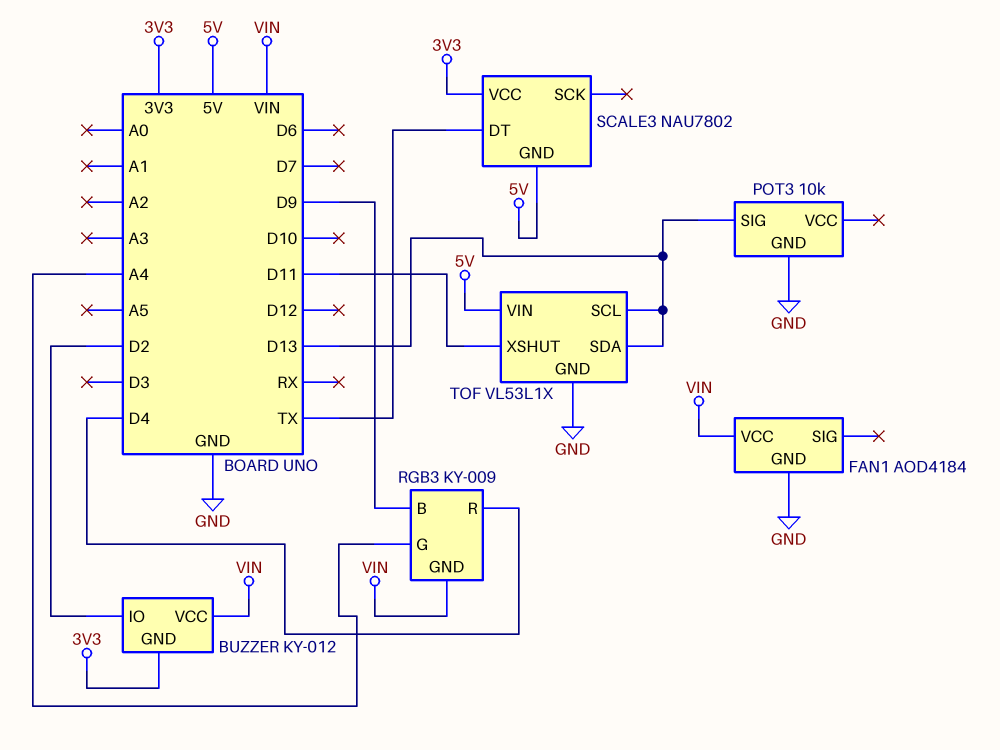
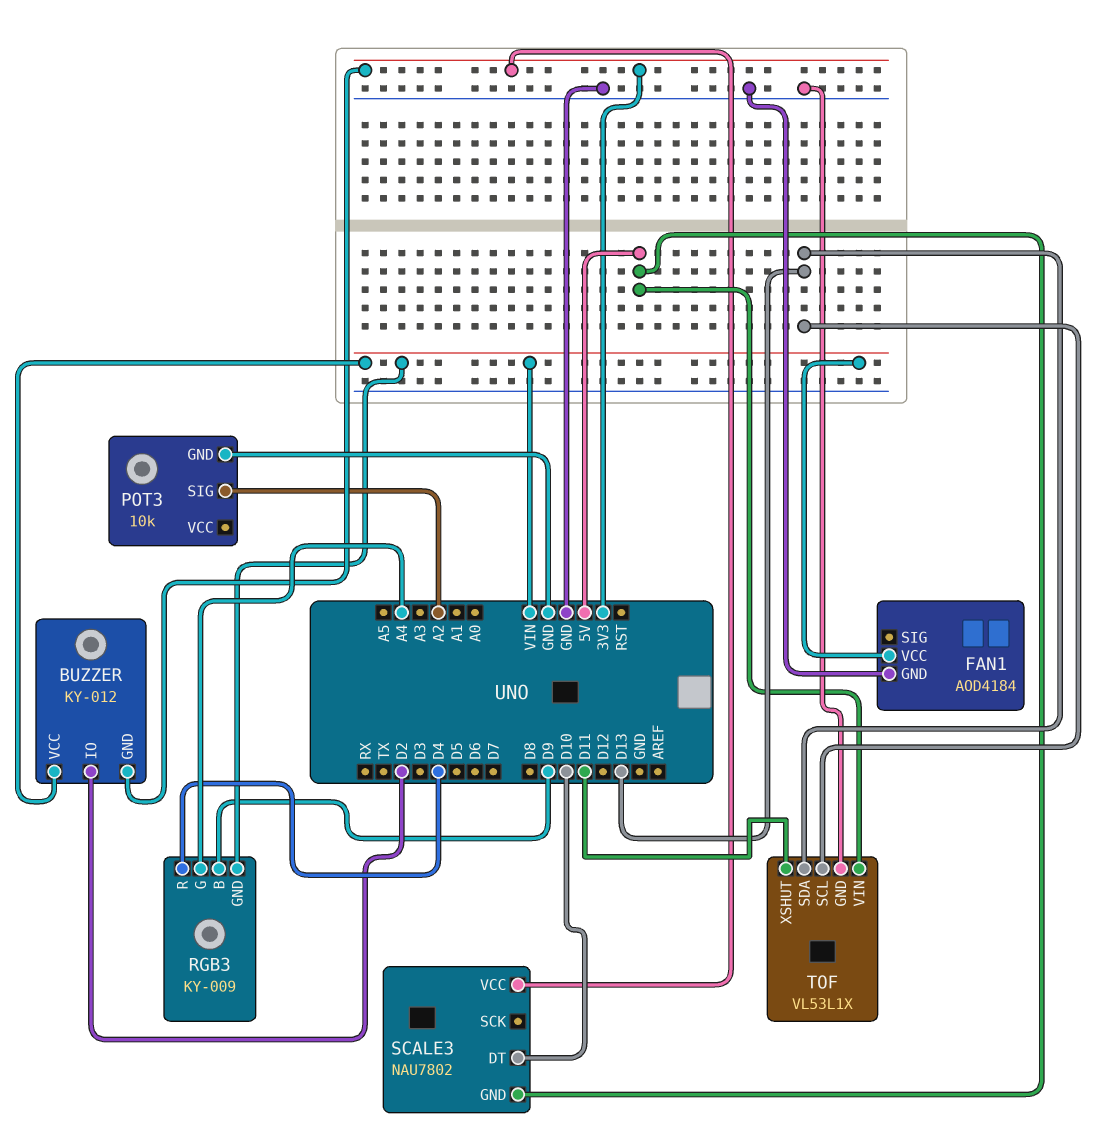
POT3 pin SIG: D13 -> A2
SCALE3 pin DT: TX -> D10

